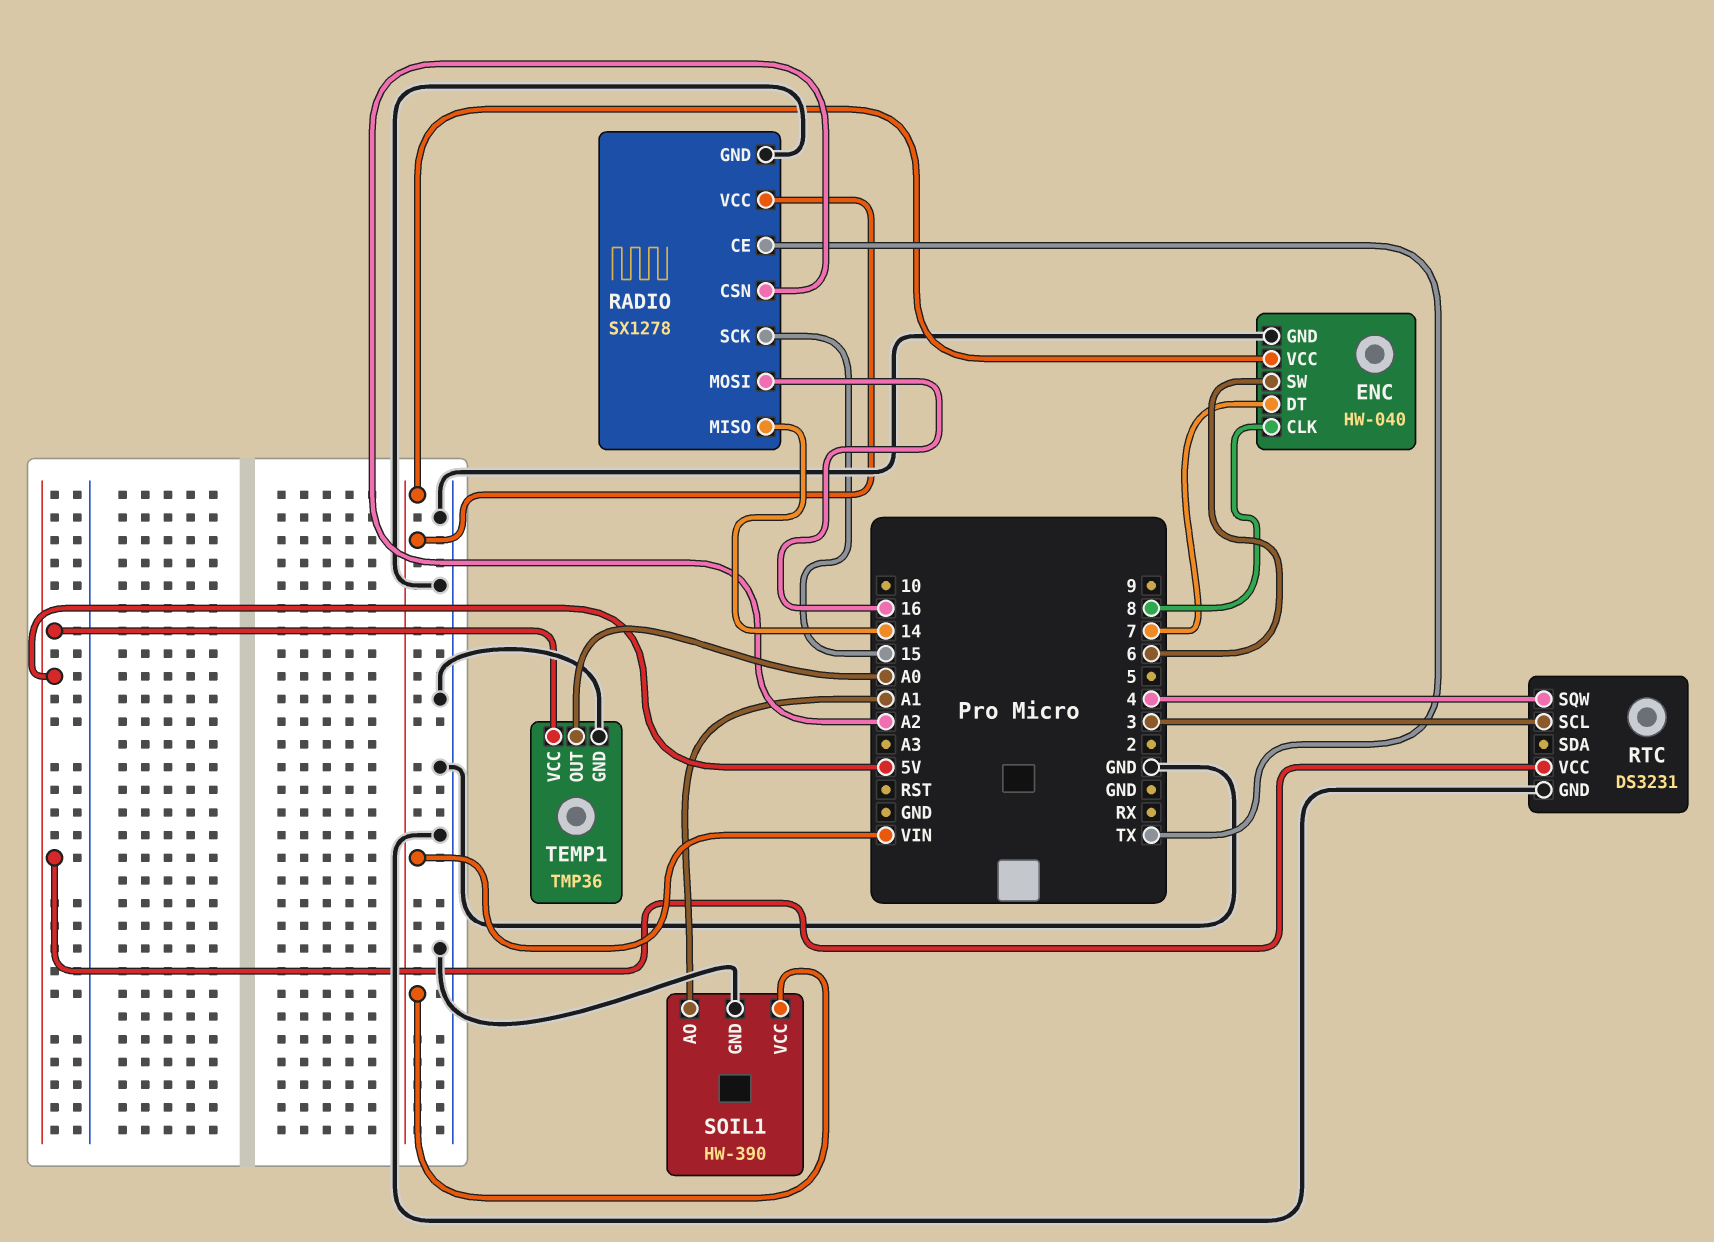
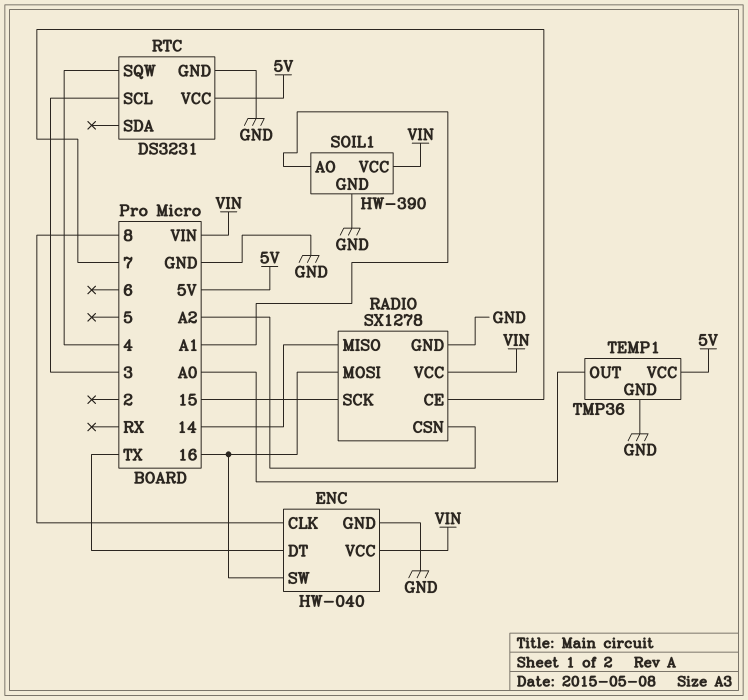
ENC pin DT: 7 -> TX
ENC pin SW: 6 -> 16
RADIO pin CE: TX -> 7

